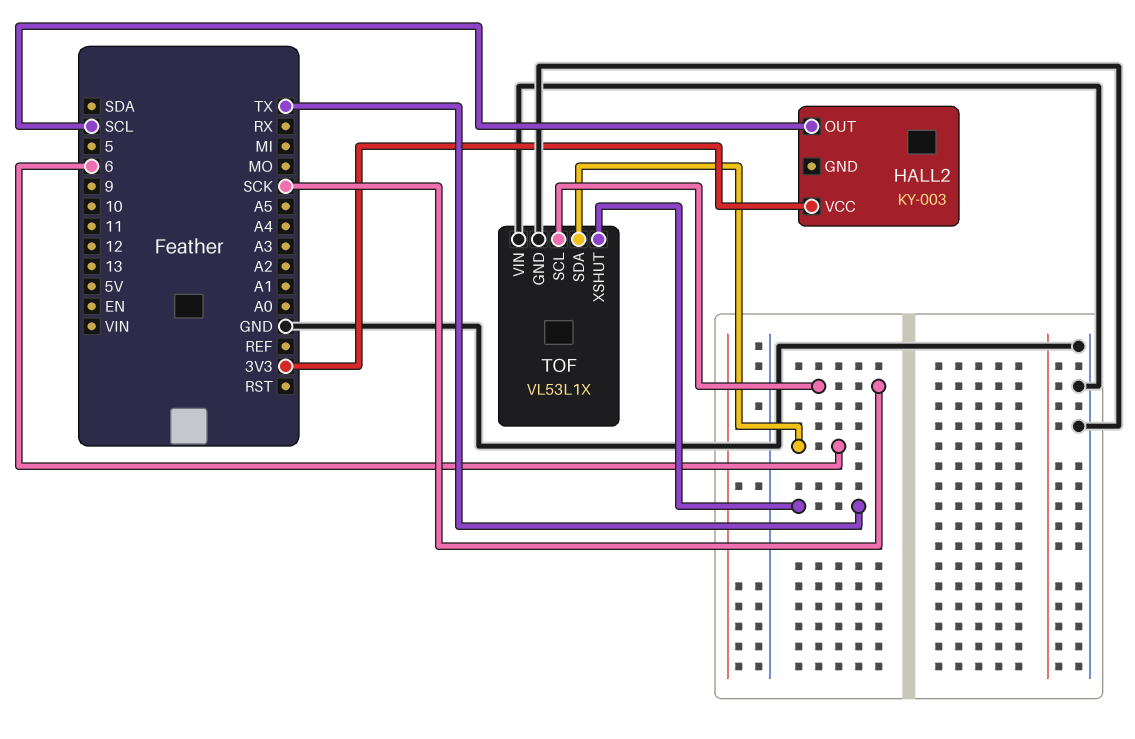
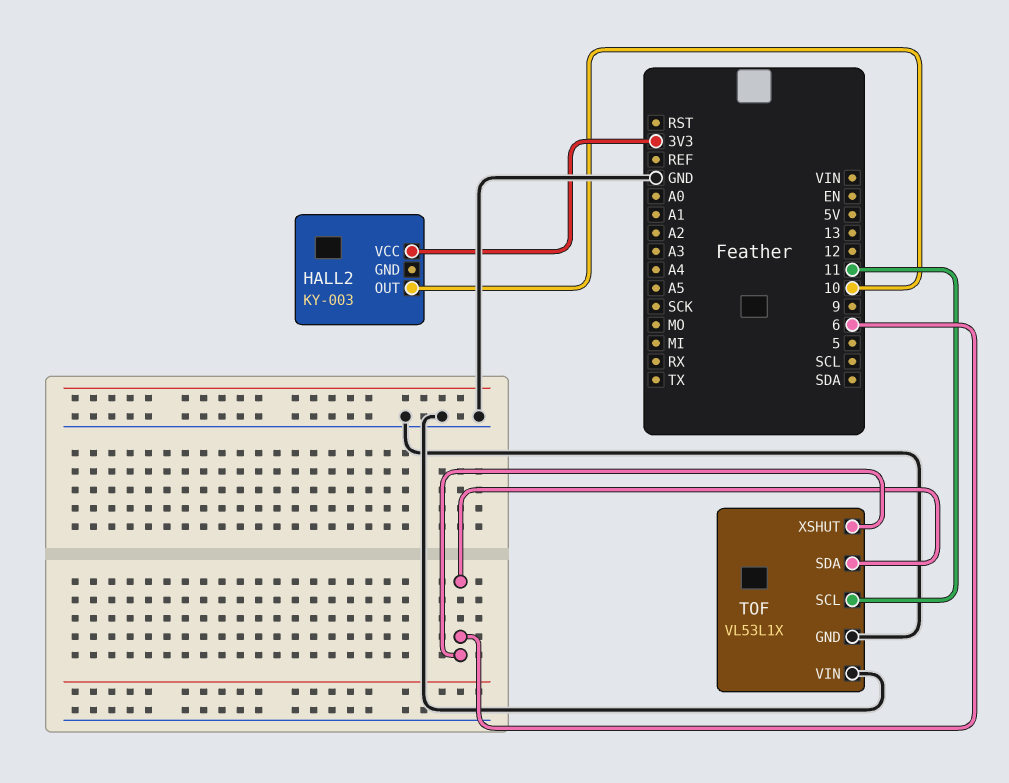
HALL2 pin OUT: SCL -> 10
TOF pin SCL: SCK -> 11
TOF pin XSHUT: TX -> 6

